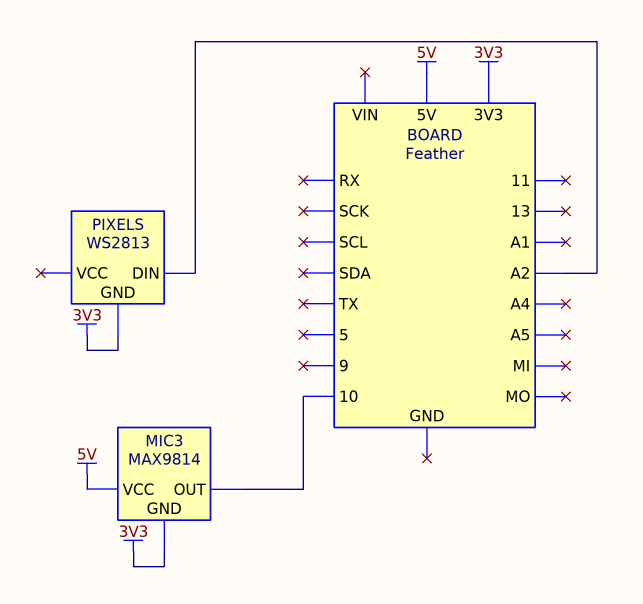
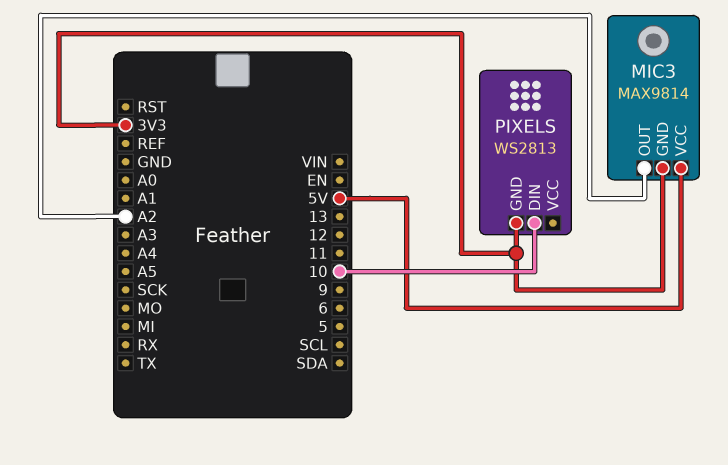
MIC3 pin OUT: 10 -> A2
PIXELS pin DIN: A2 -> 10

